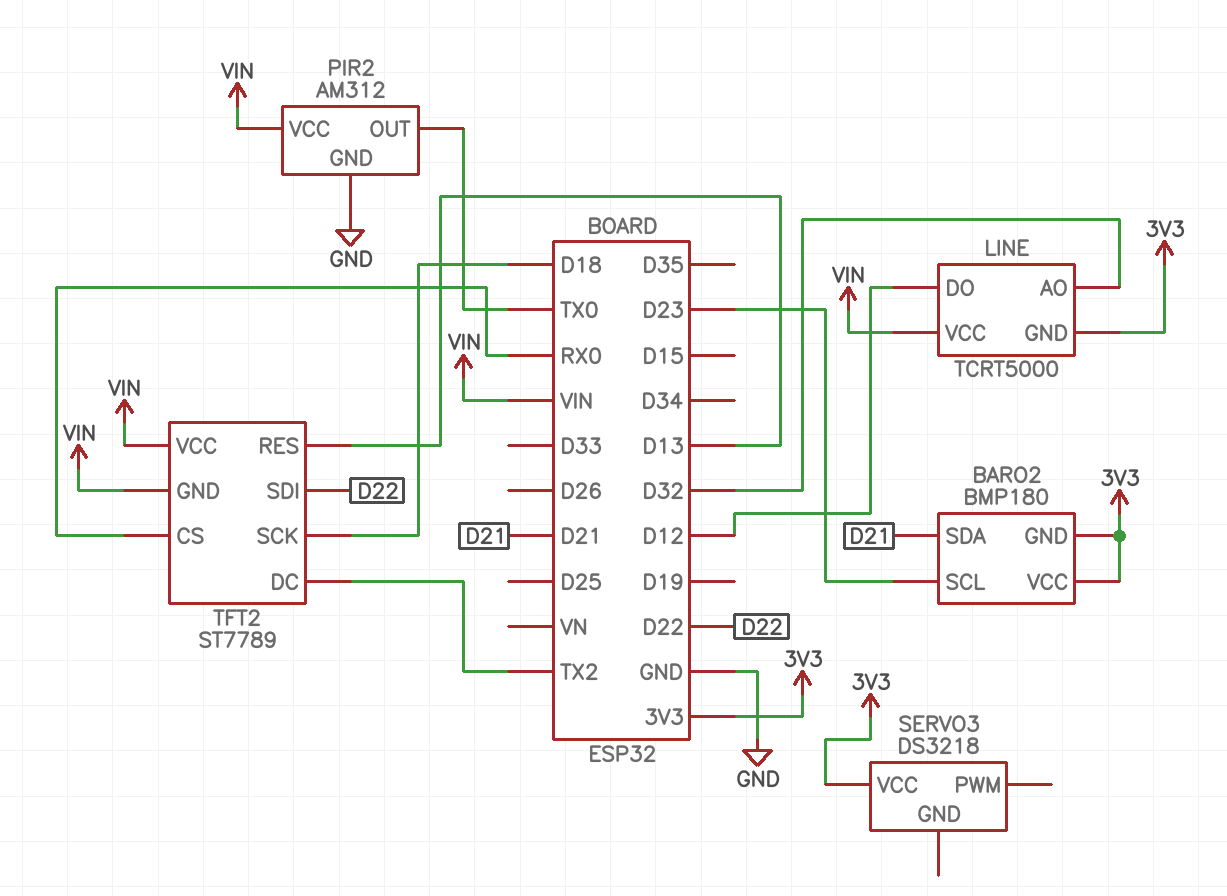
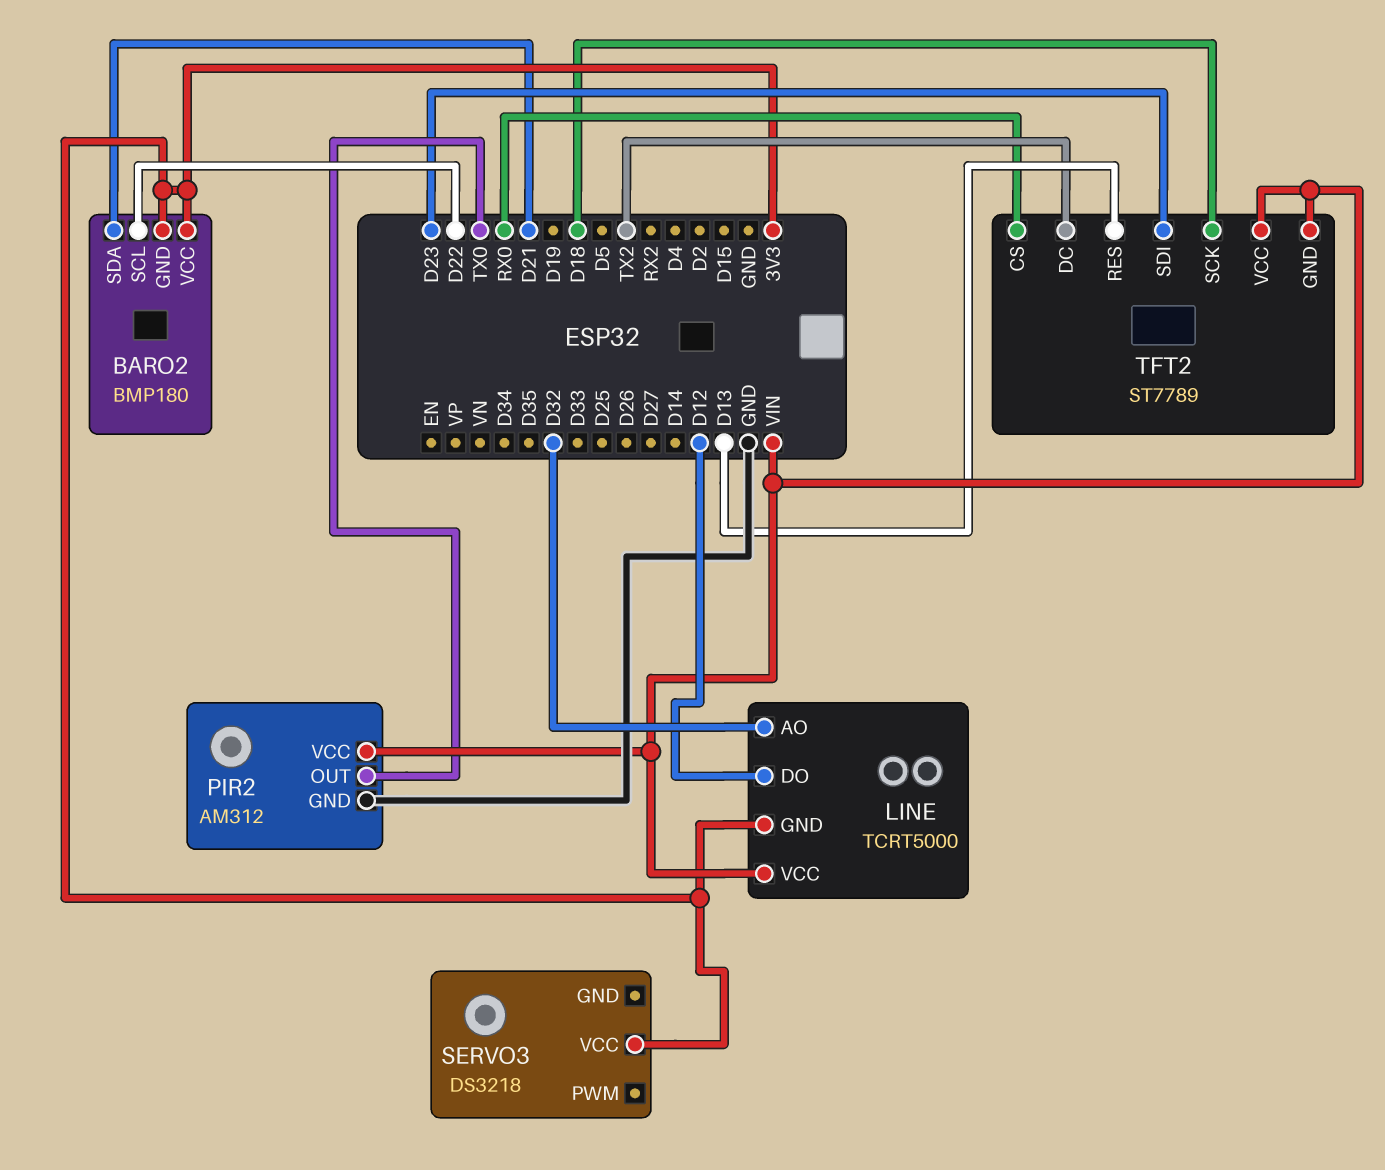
BARO2 pin SCL: D23 -> D22
TFT2 pin SDI: D22 -> D23

